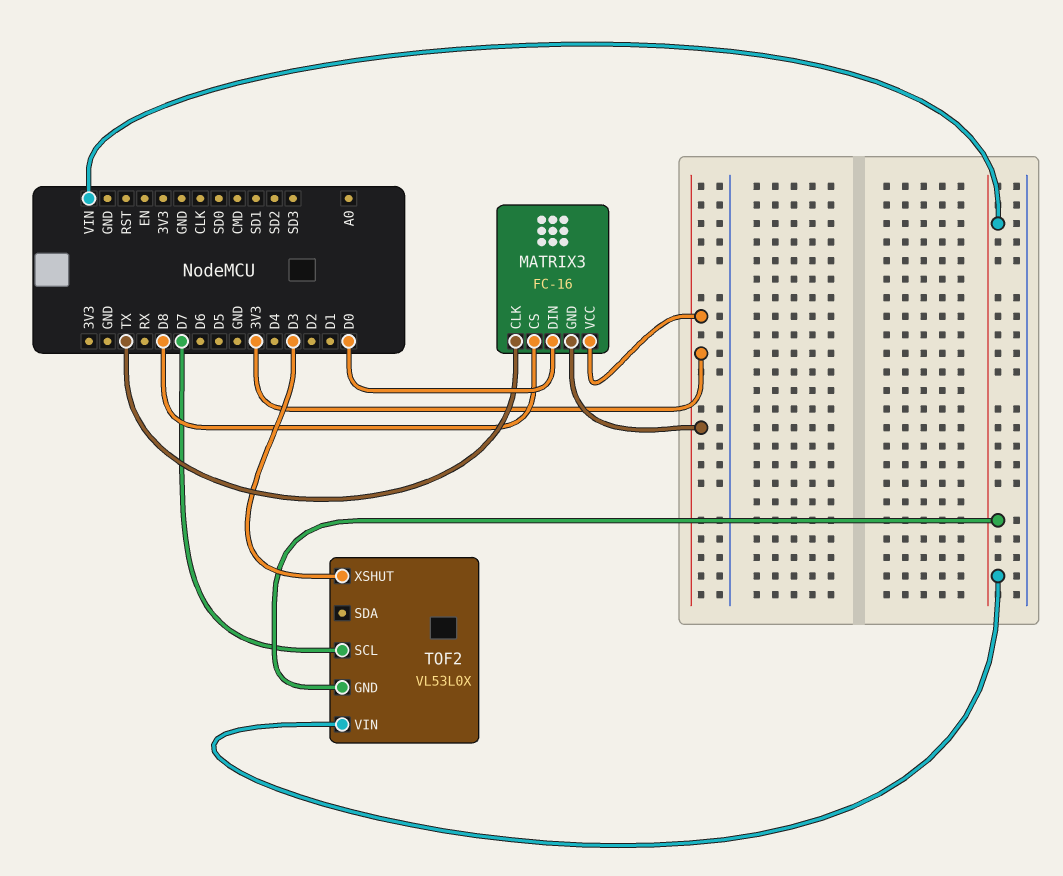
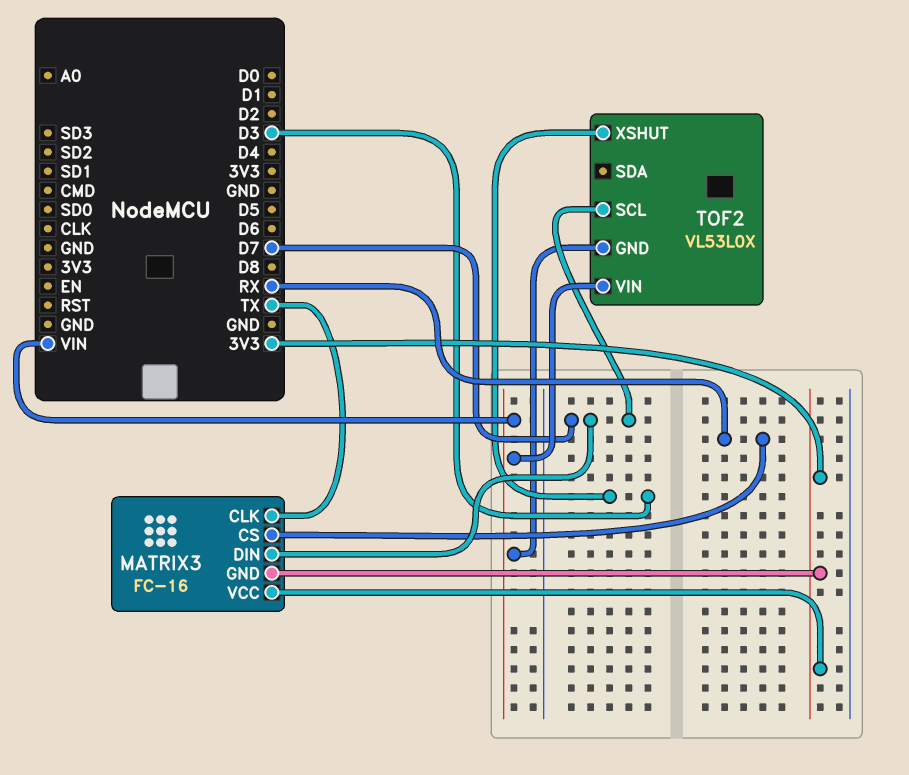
MATRIX3 pin CS: D8 -> RX
MATRIX3 pin DIN: D0 -> D7

